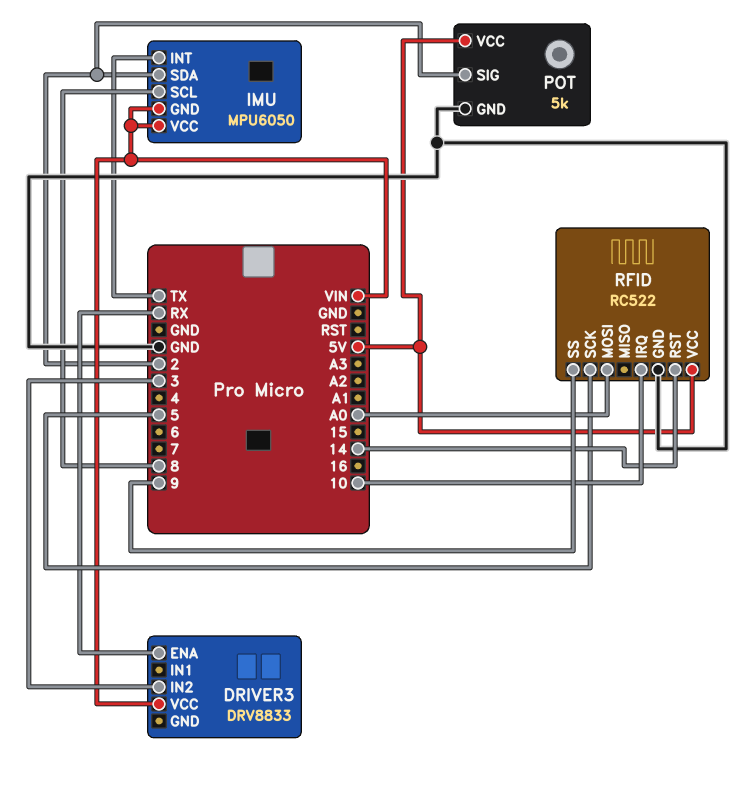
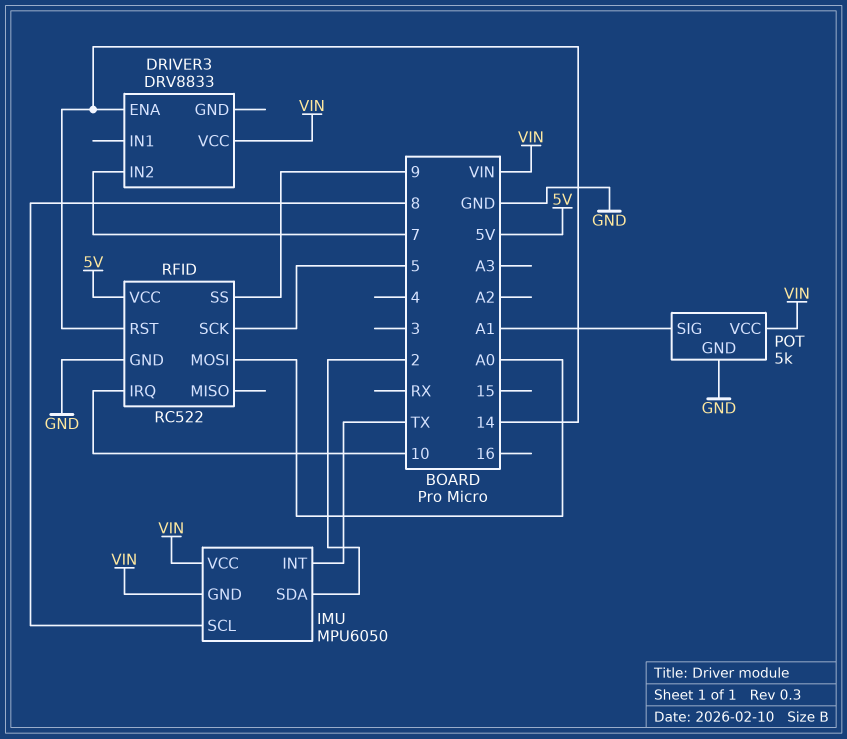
DRIVER3 pin ENA: RX -> 14
DRIVER3 pin IN2: 3 -> 7
POT pin SIG: 2 -> A1
POT pin VCC: 5V -> VIN

